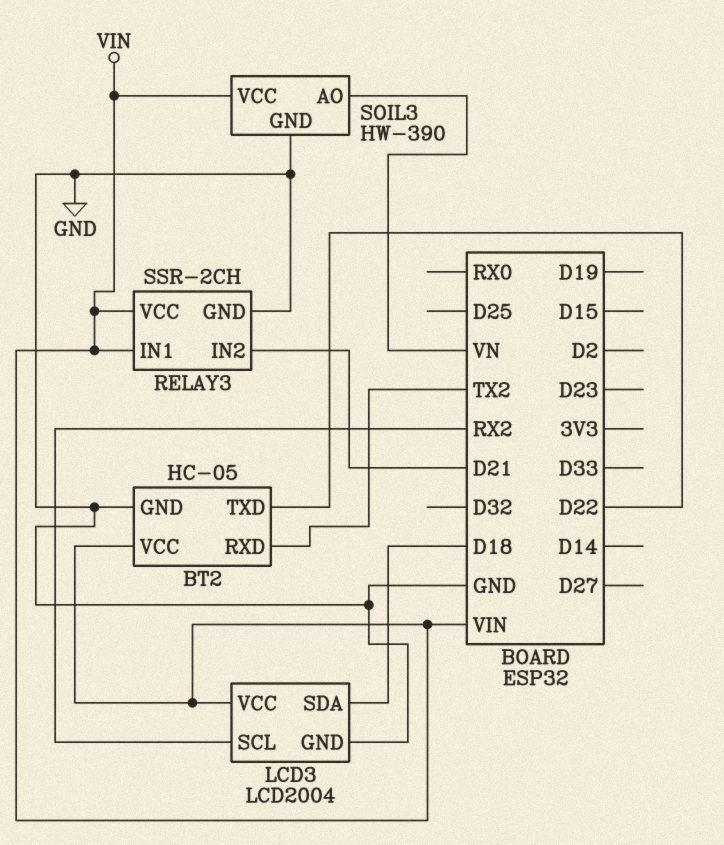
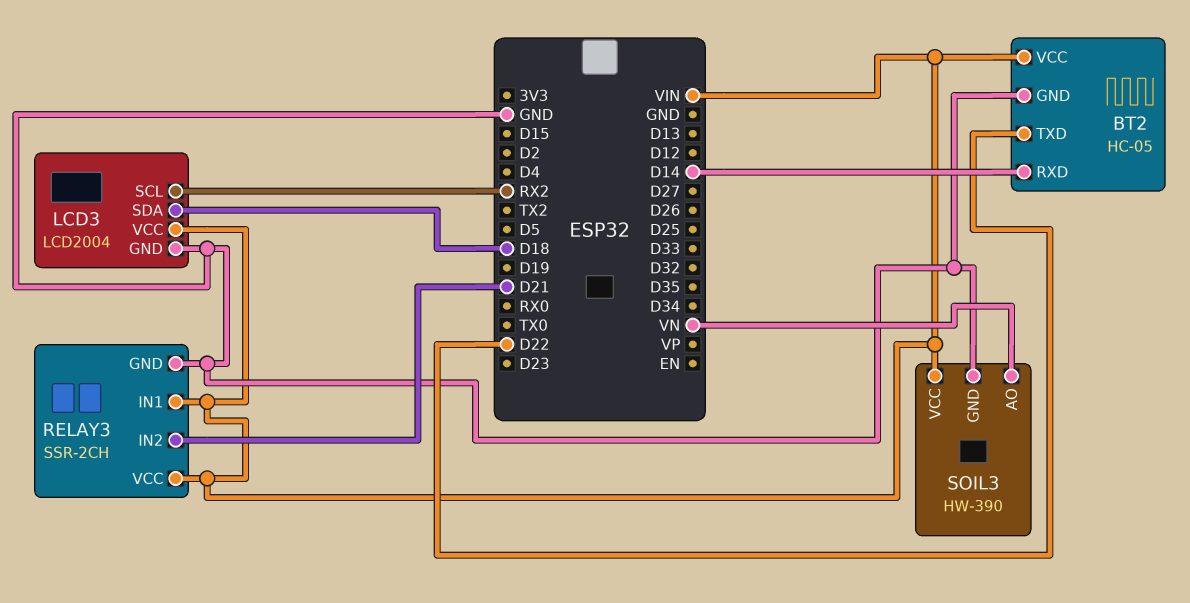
BT2 pin RXD: TX2 -> D14

